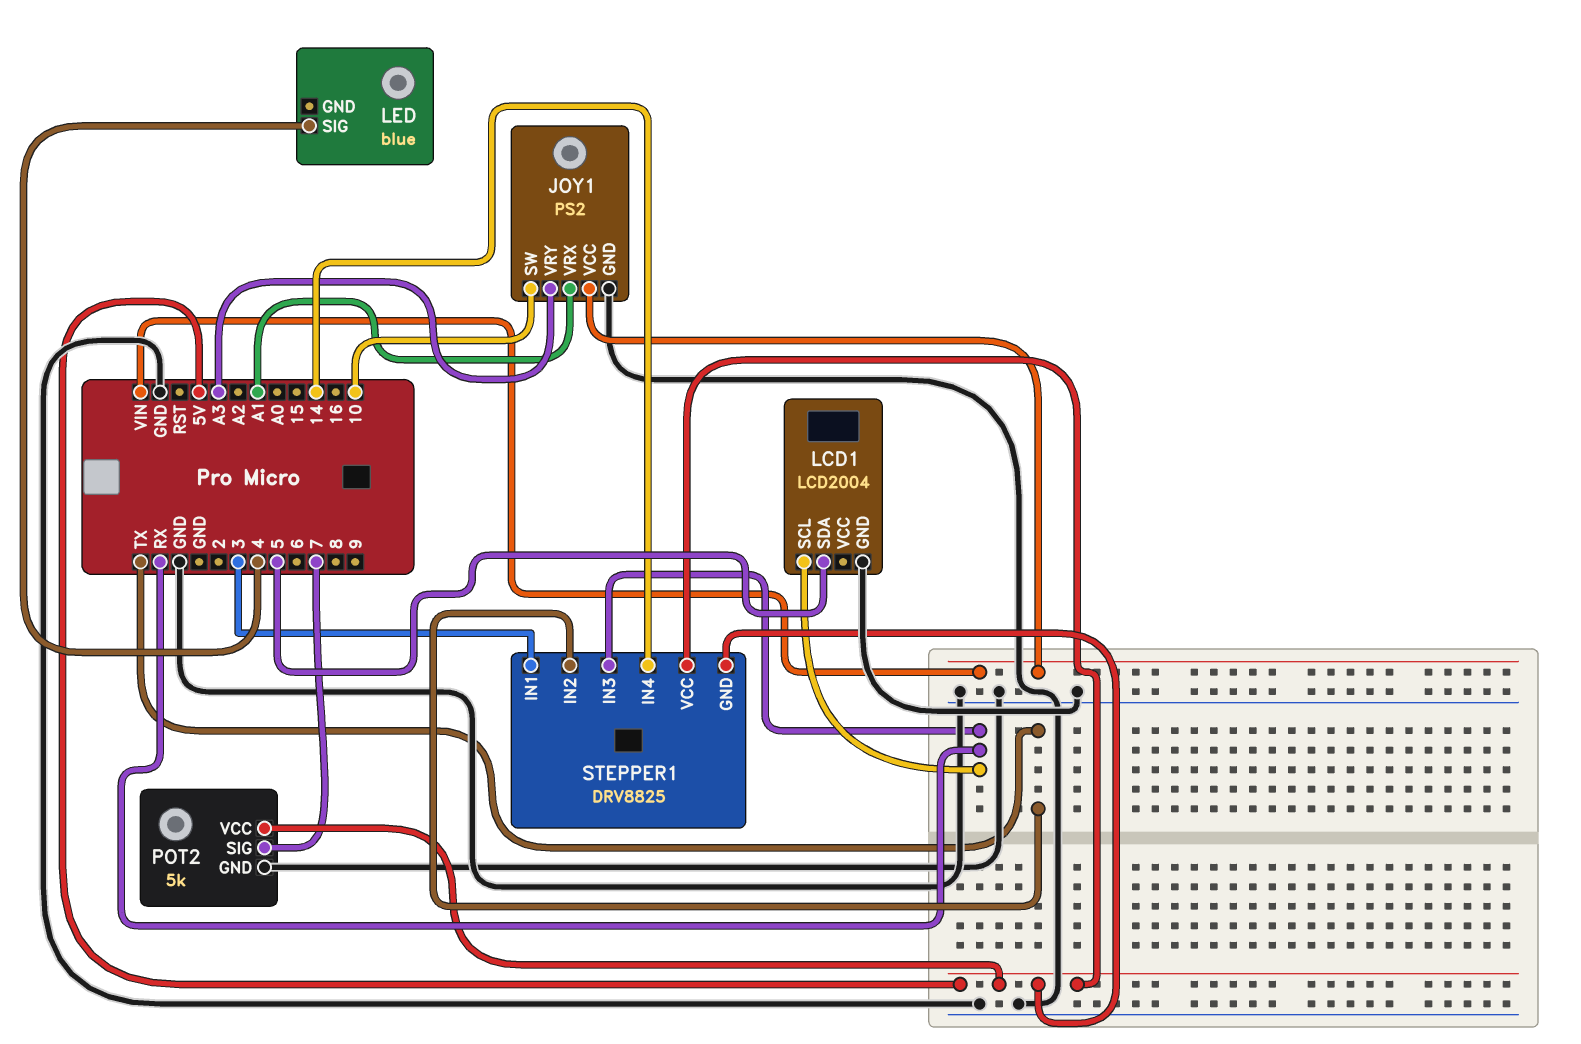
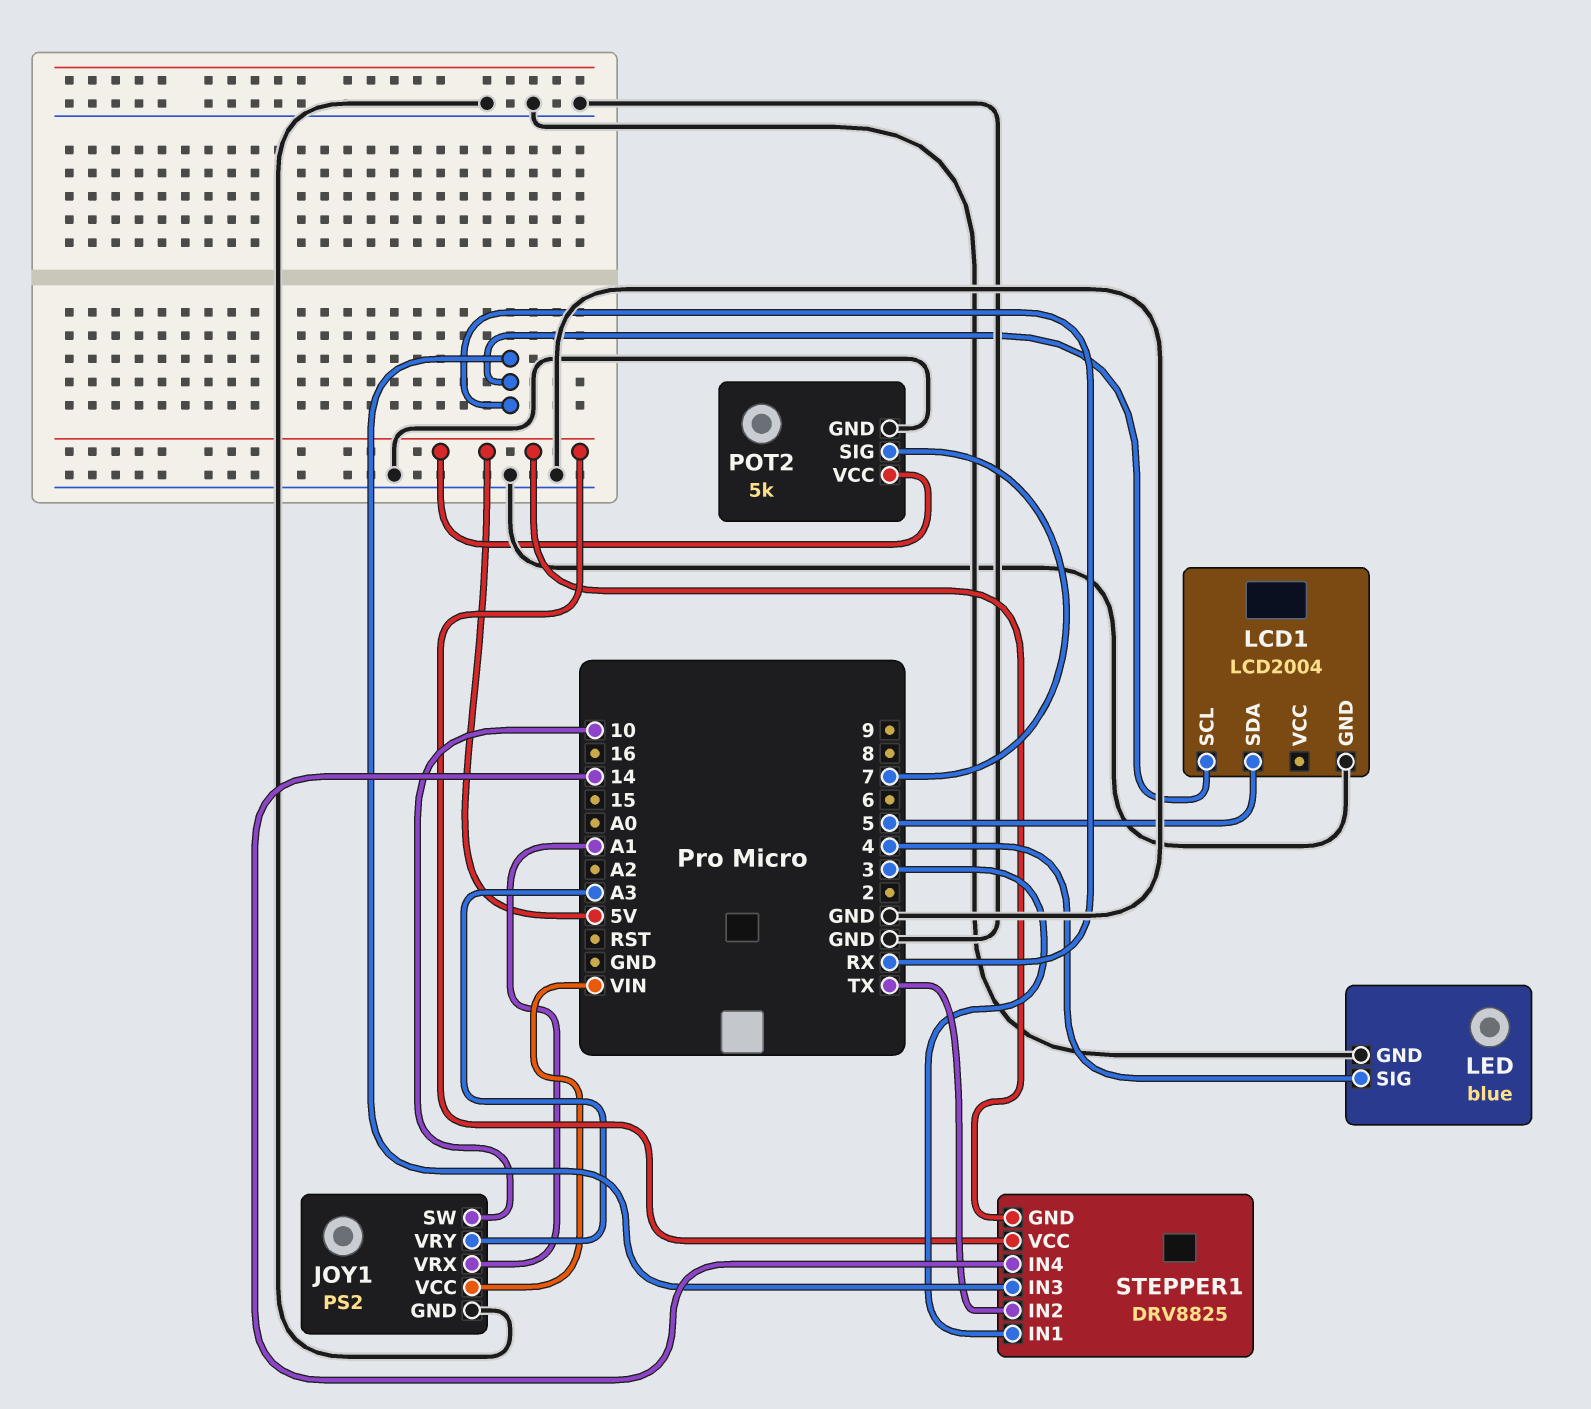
LED pin GND: none -> GND

